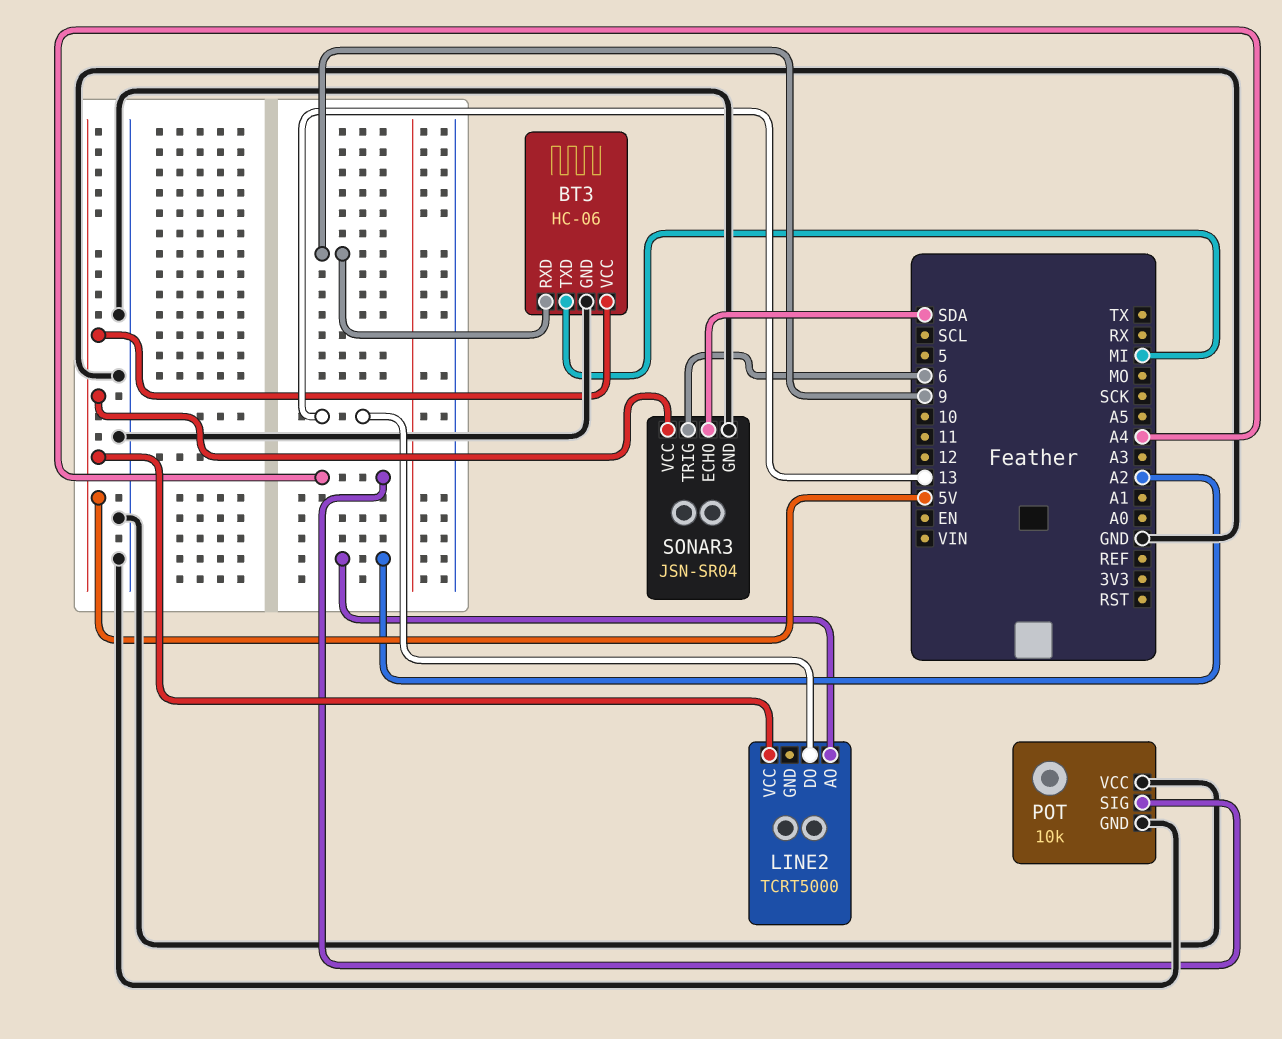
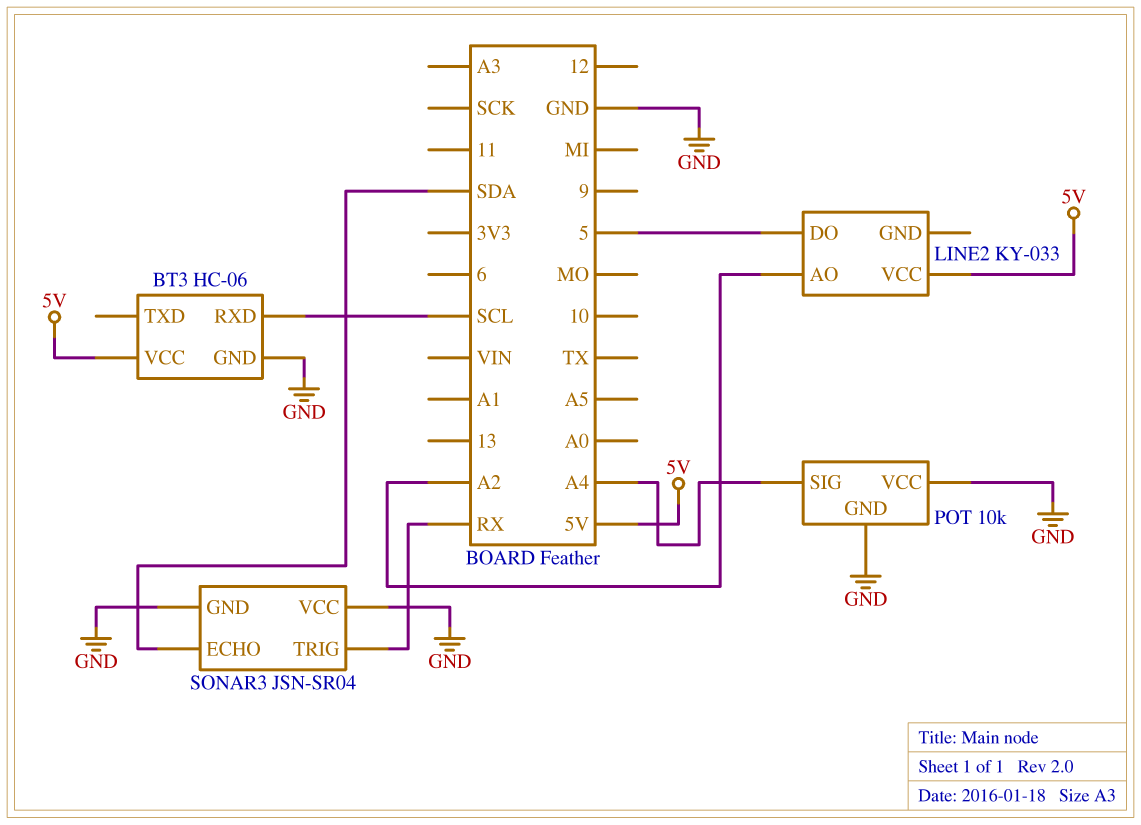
BT3 pin RXD: 9 -> SCL
BT3 pin TXD: MI -> none
LINE2: TCRT5000 -> KY-033
LINE2 pin DO: 13 -> 5
SONAR3 pin TRIG: 6 -> RX
SONAR3 pin VCC: 5V -> GND

